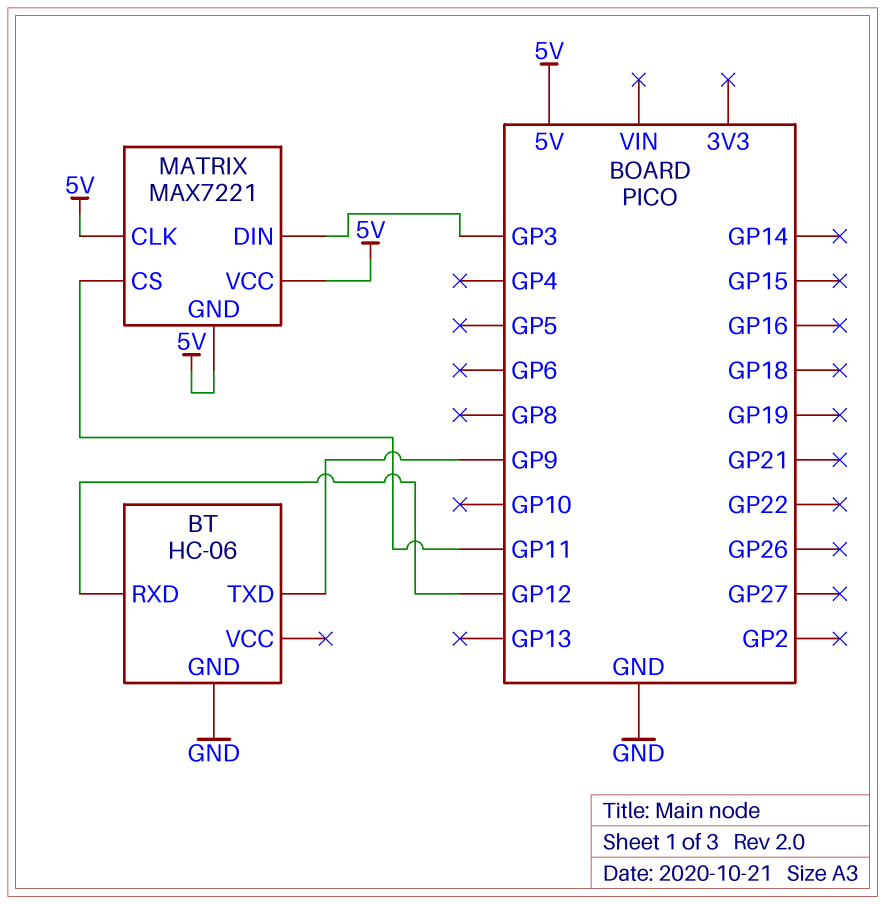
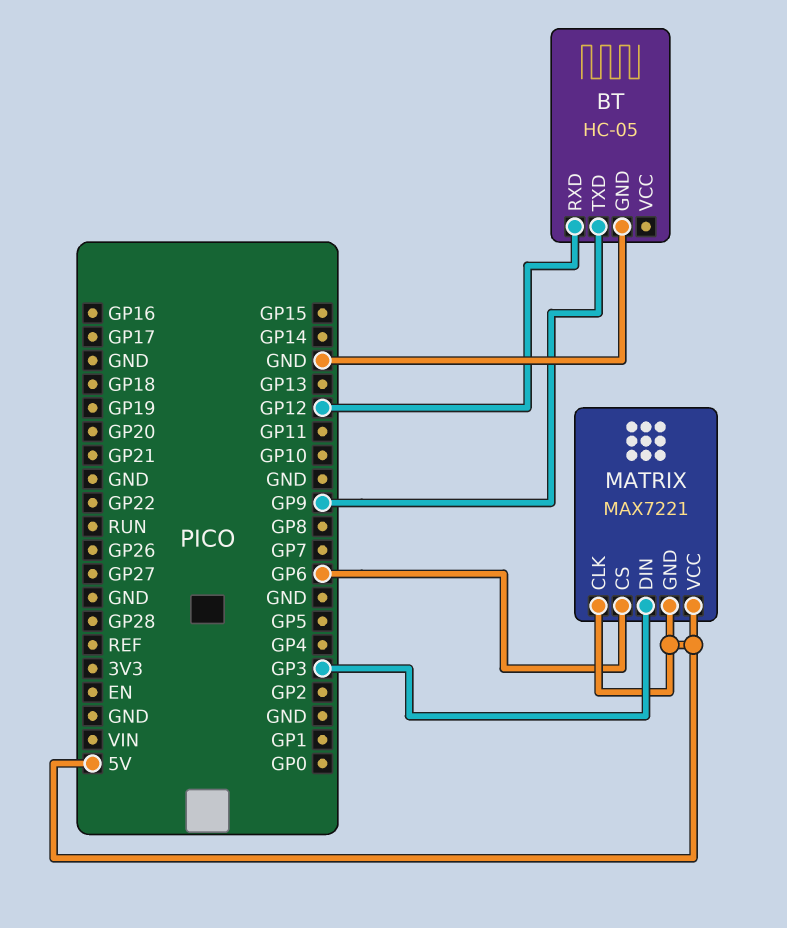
BT: HC-06 -> HC-05
MATRIX pin CS: GP11 -> GP6

